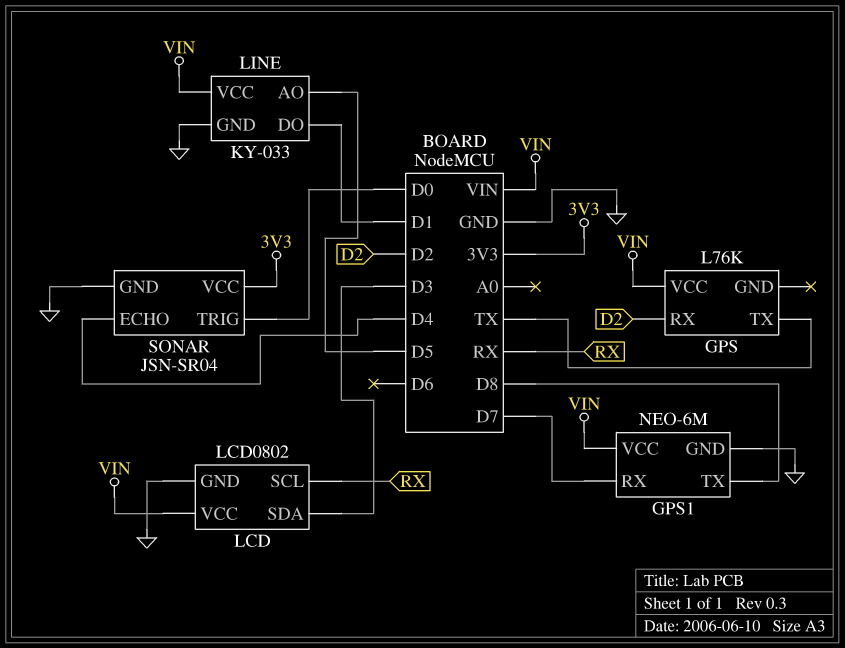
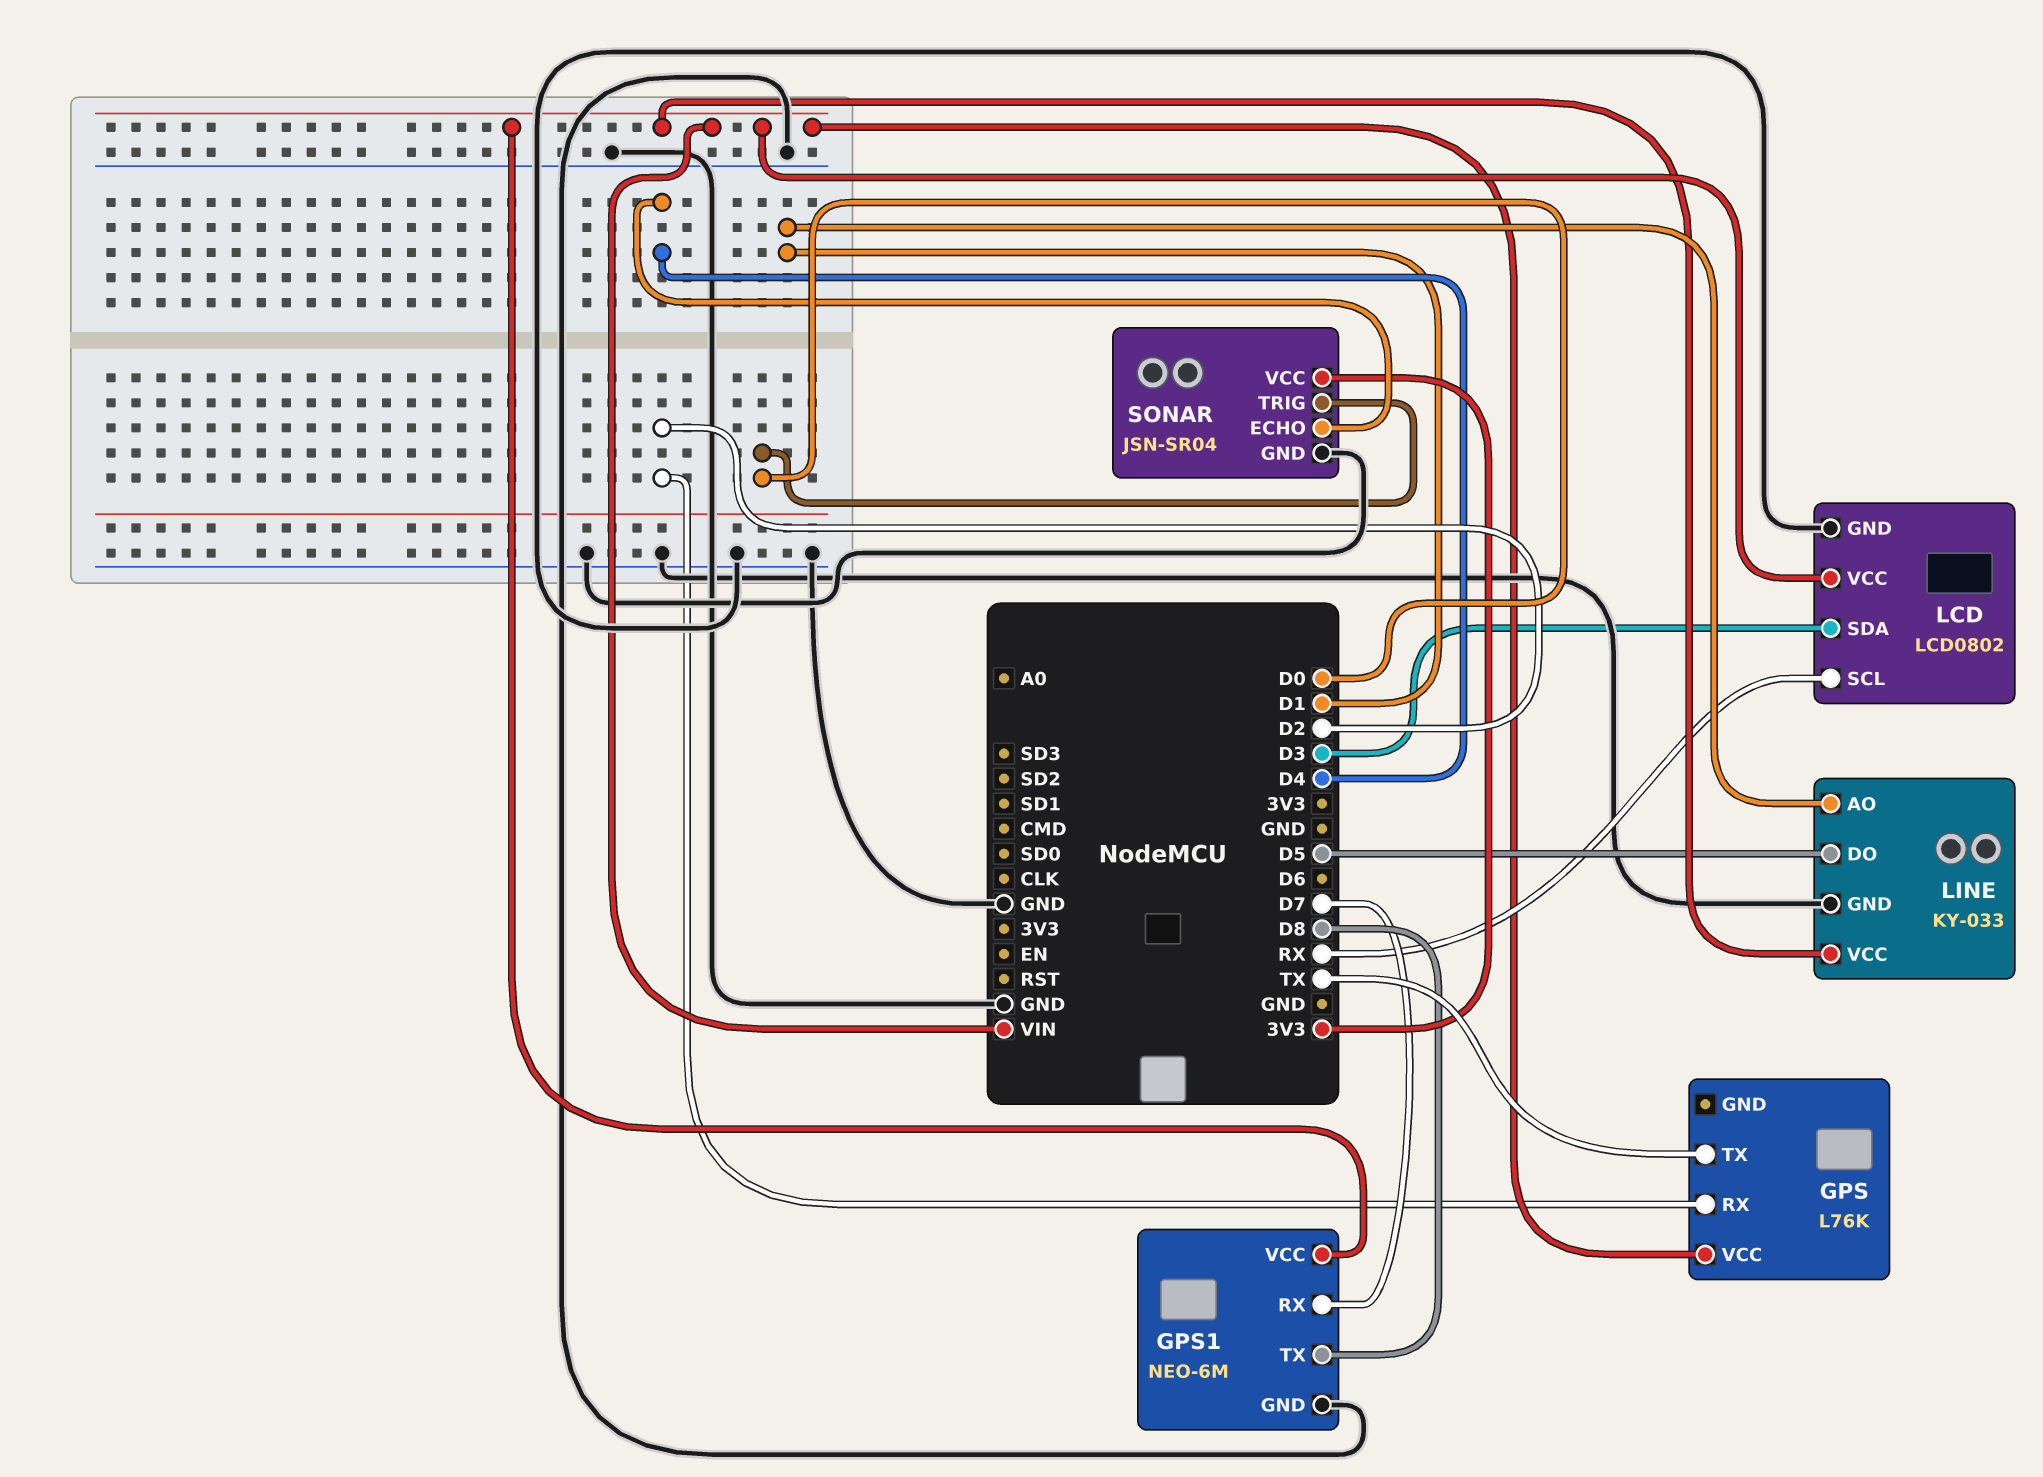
LINE pin AO: D5 -> D1
LINE pin DO: D1 -> D5

